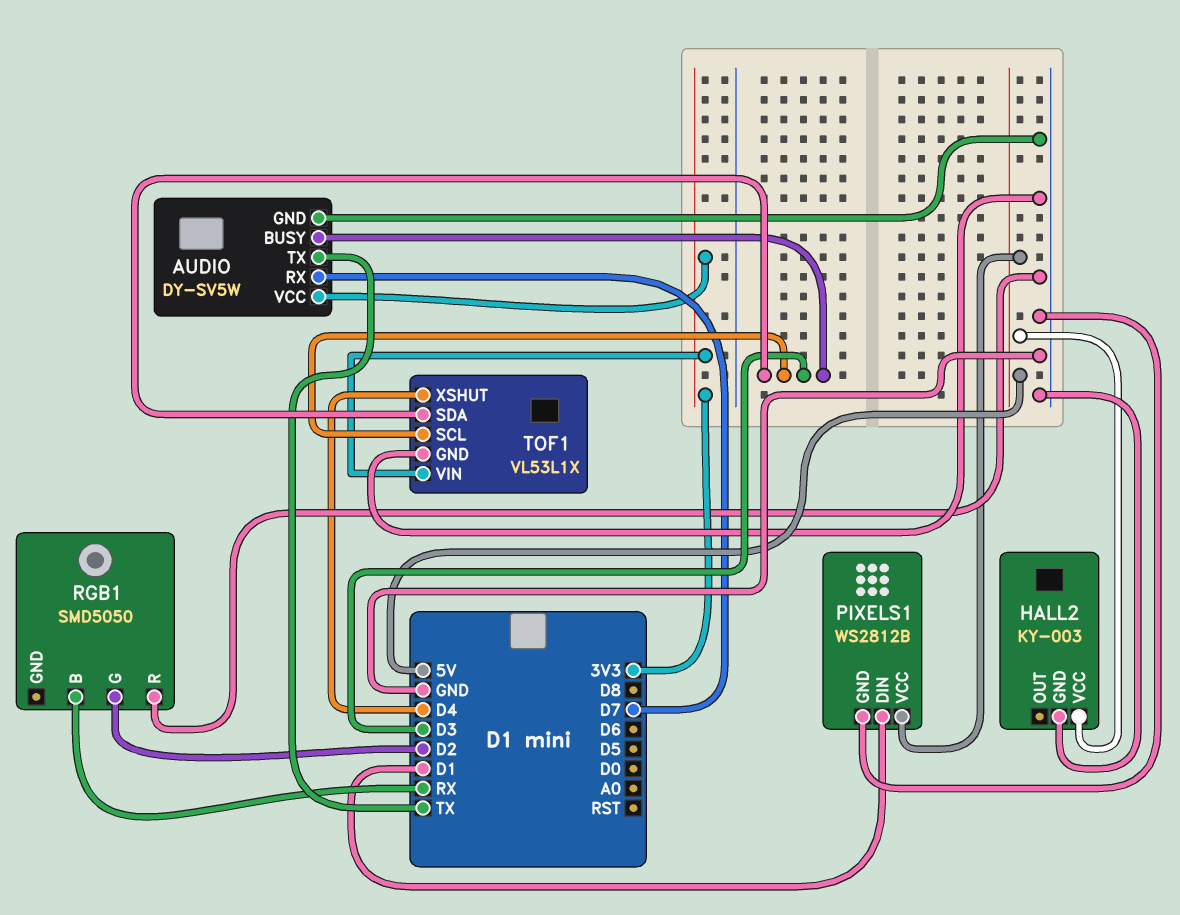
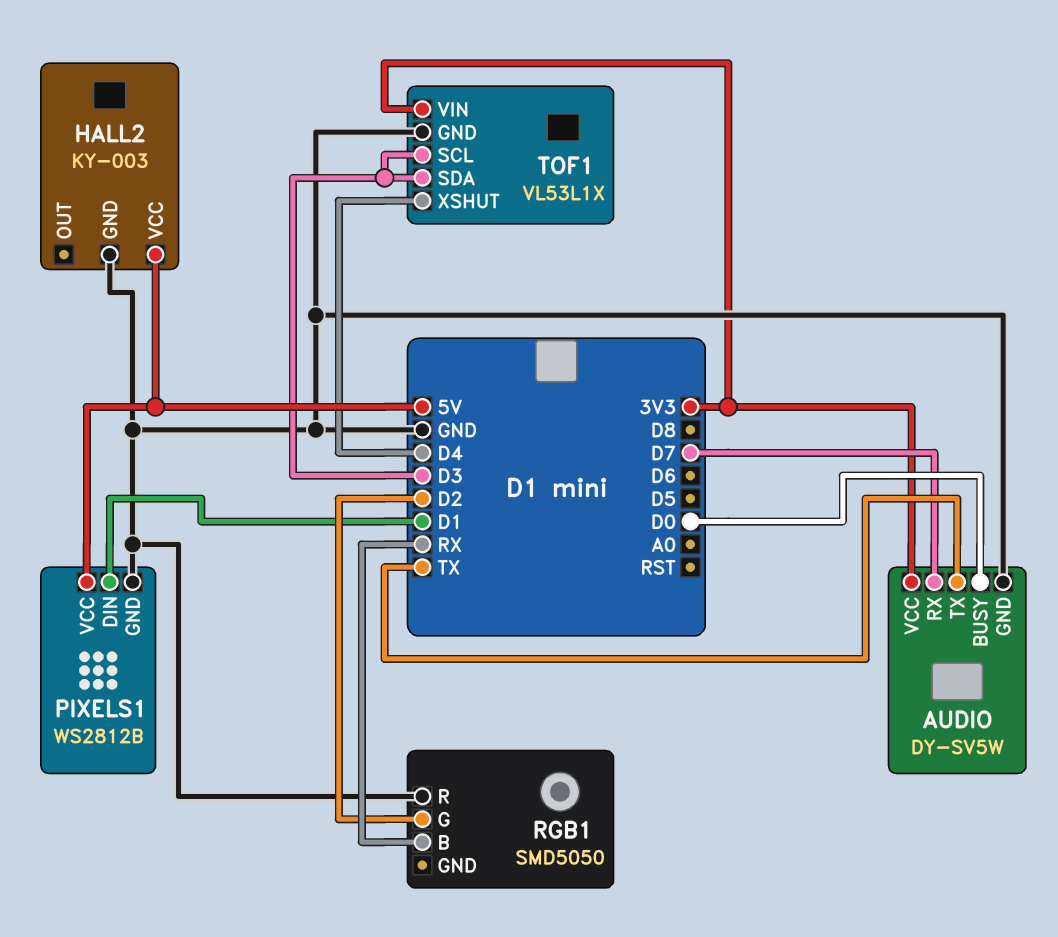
AUDIO pin BUSY: D3 -> D0

